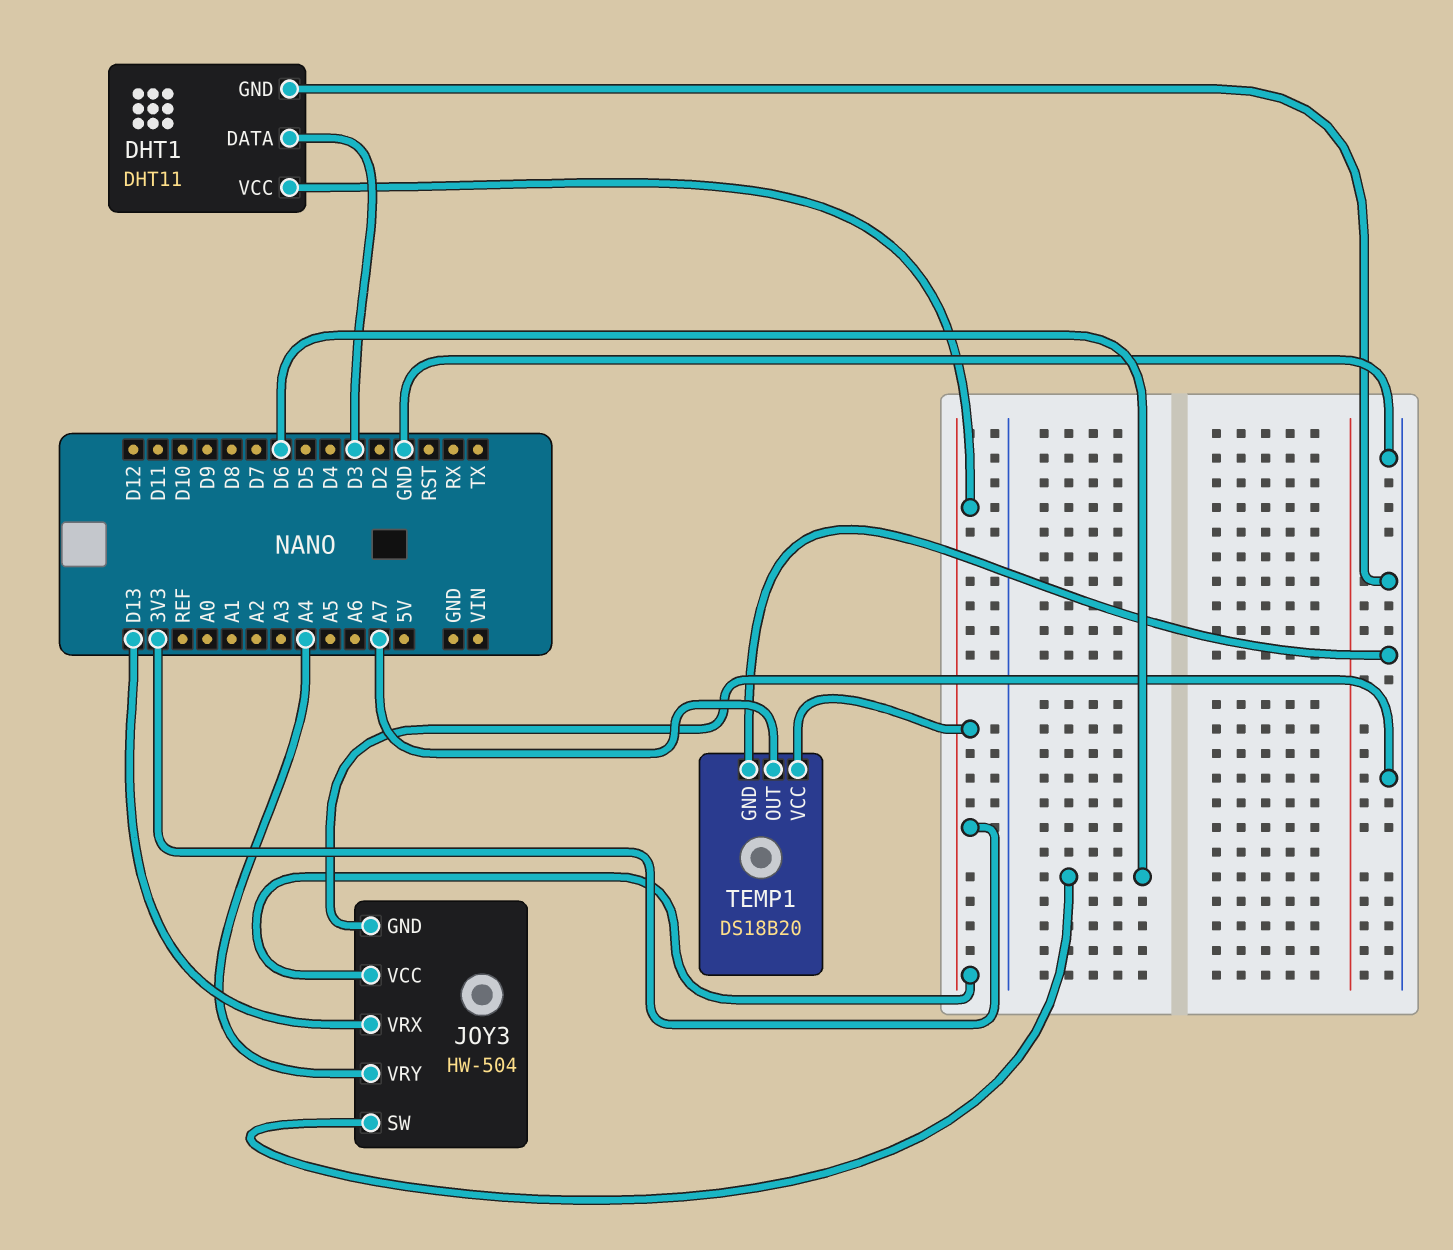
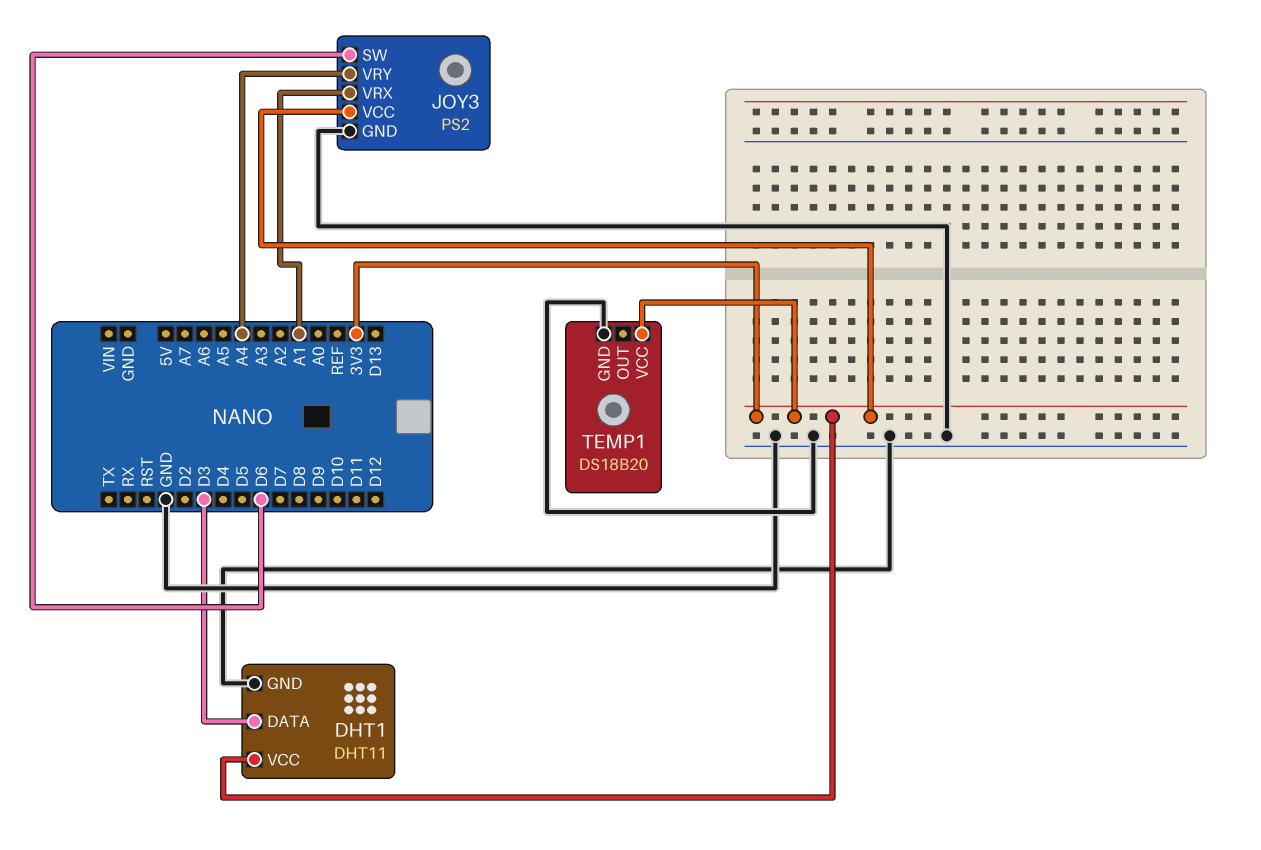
JOY3: HW-504 -> PS2
JOY3 pin VRX: D13 -> A1
TEMP1 pin OUT: A7 -> none

